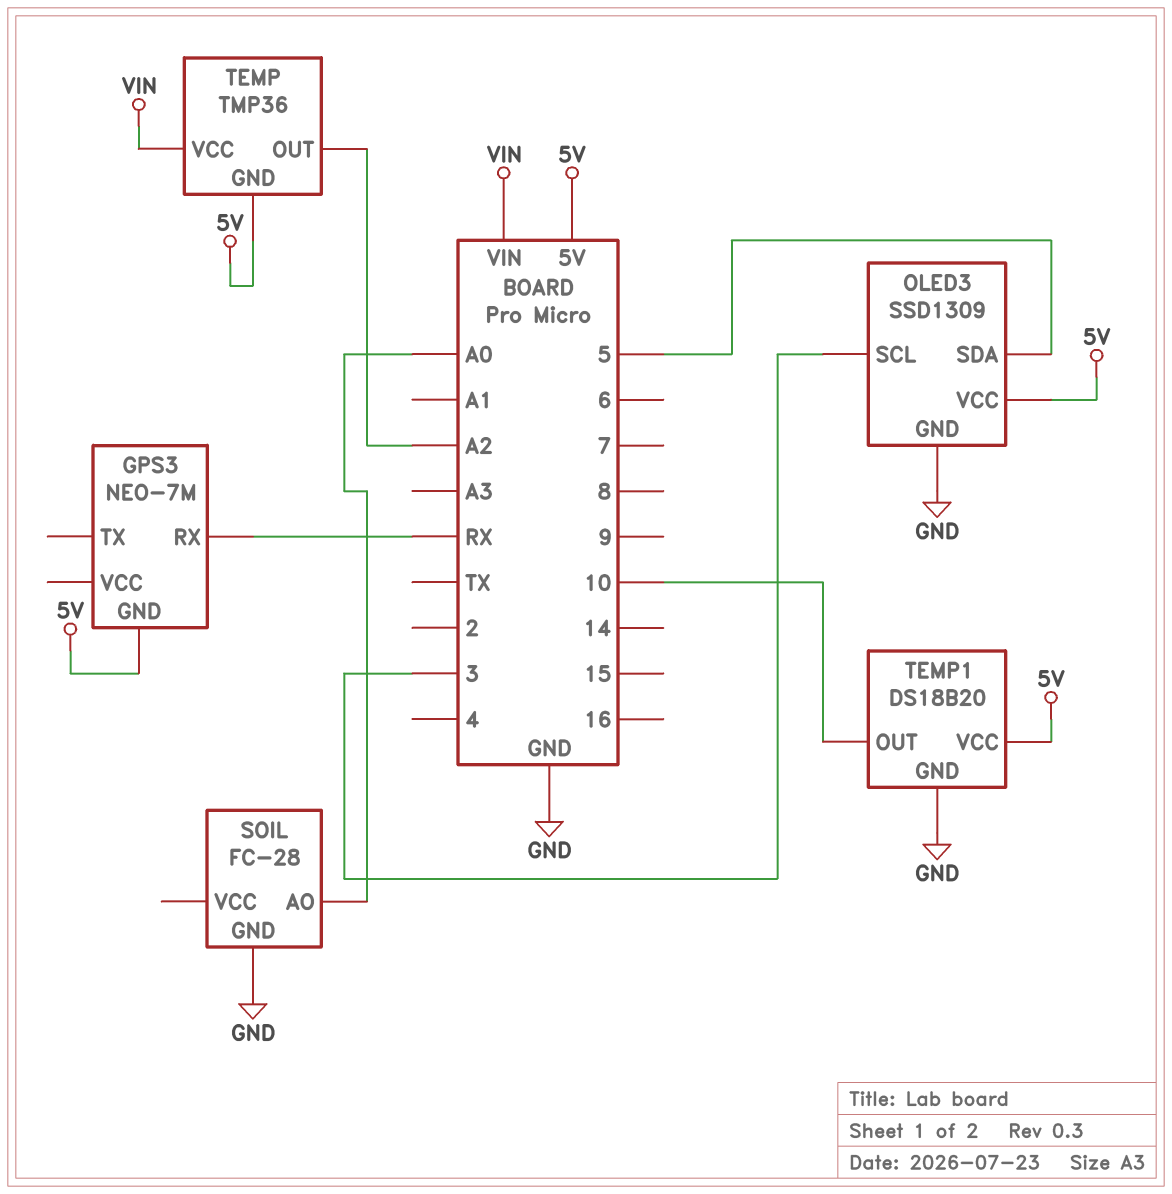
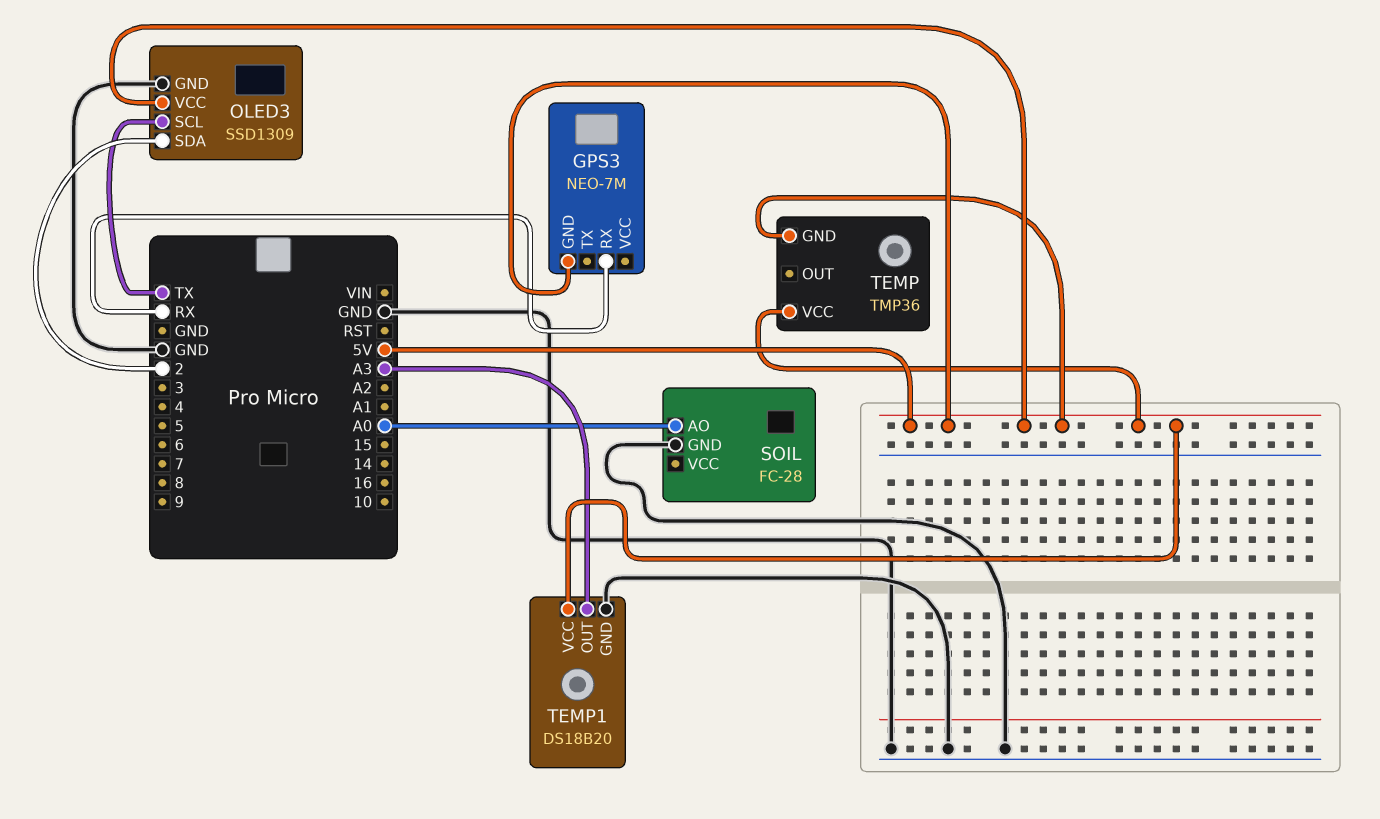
OLED3 pin SCL: 3 -> TX
OLED3 pin SDA: 5 -> 2
TEMP pin OUT: A2 -> none
TEMP pin VCC: VIN -> 5V
TEMP1 pin OUT: 10 -> A3

